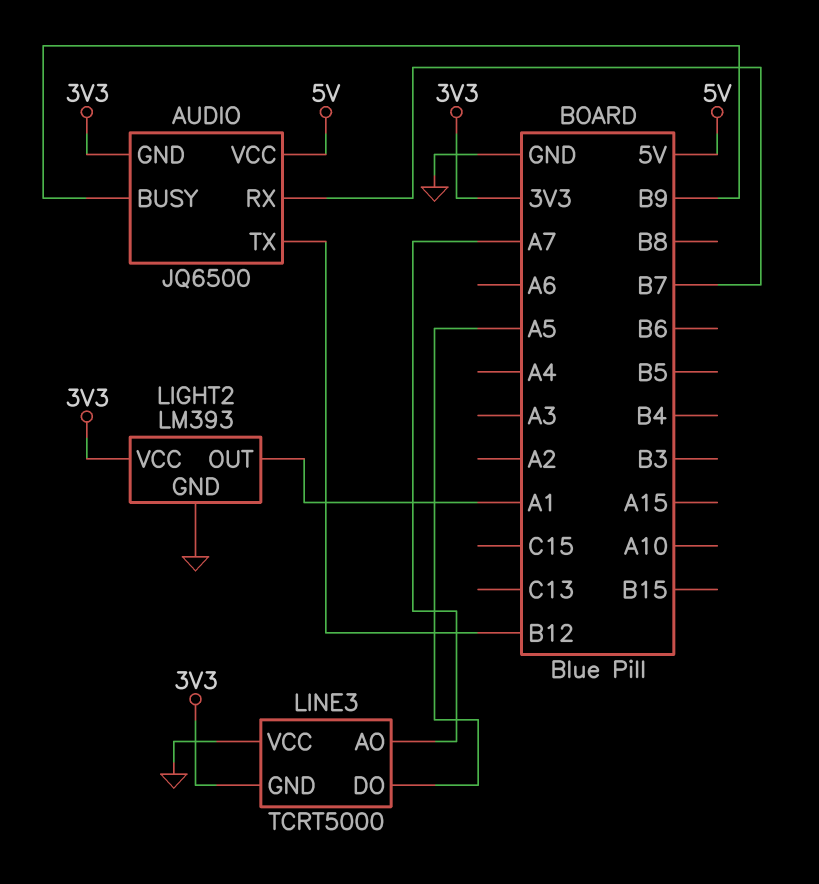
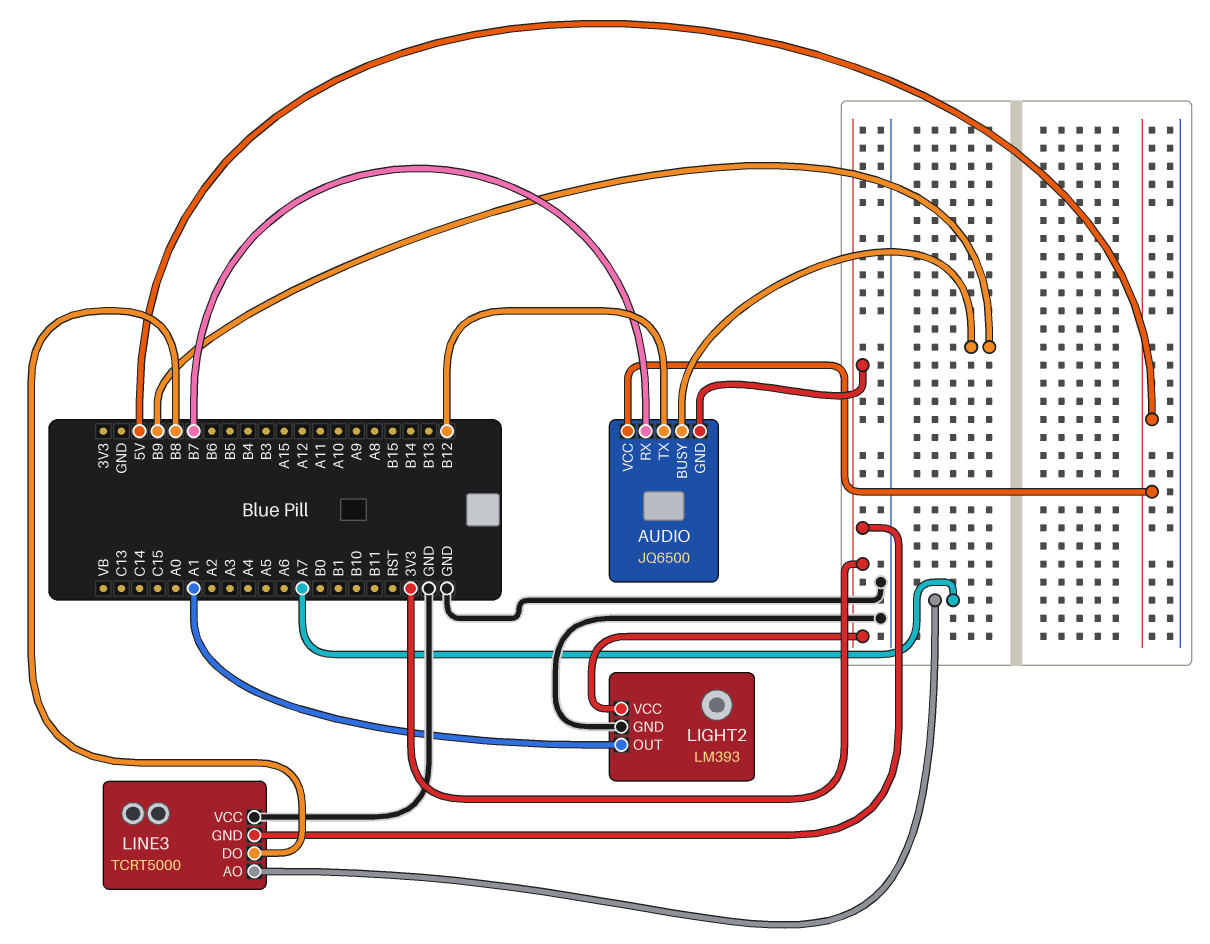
LINE3 pin DO: A5 -> B8

